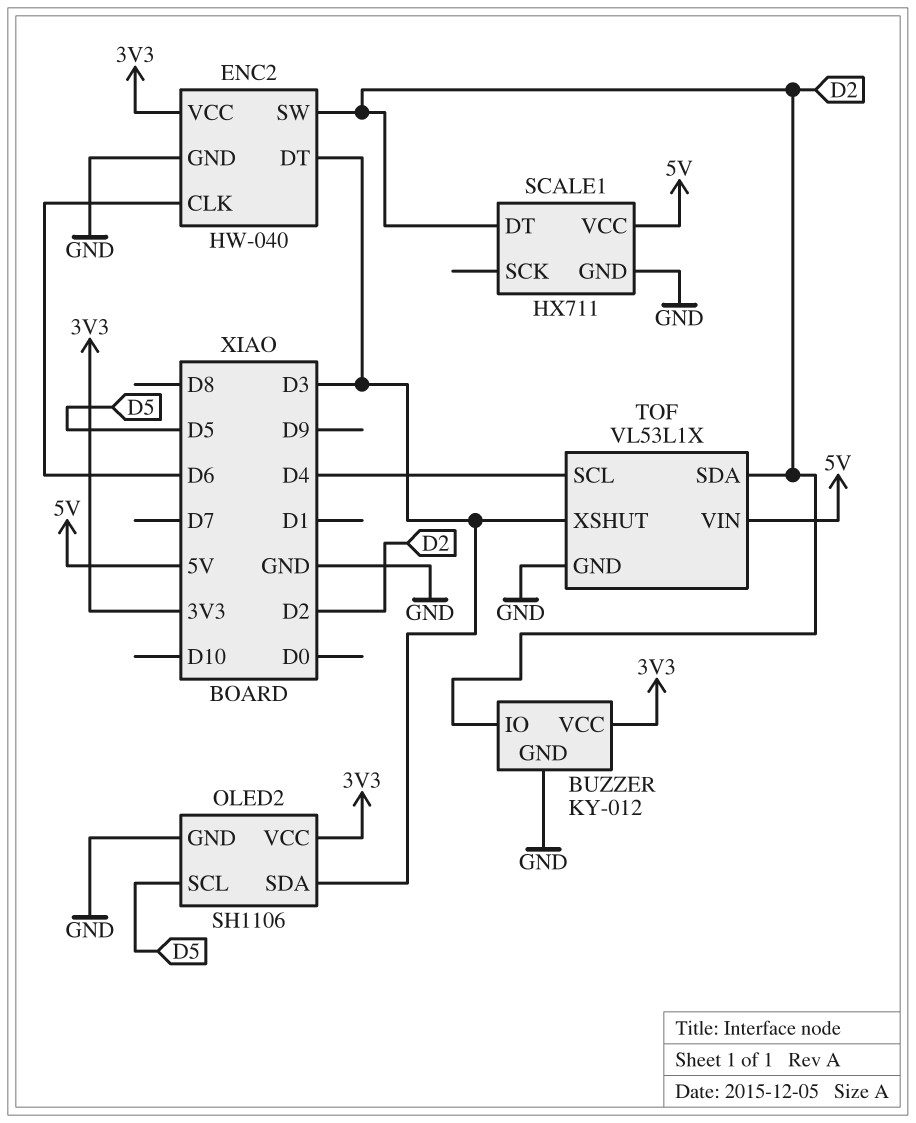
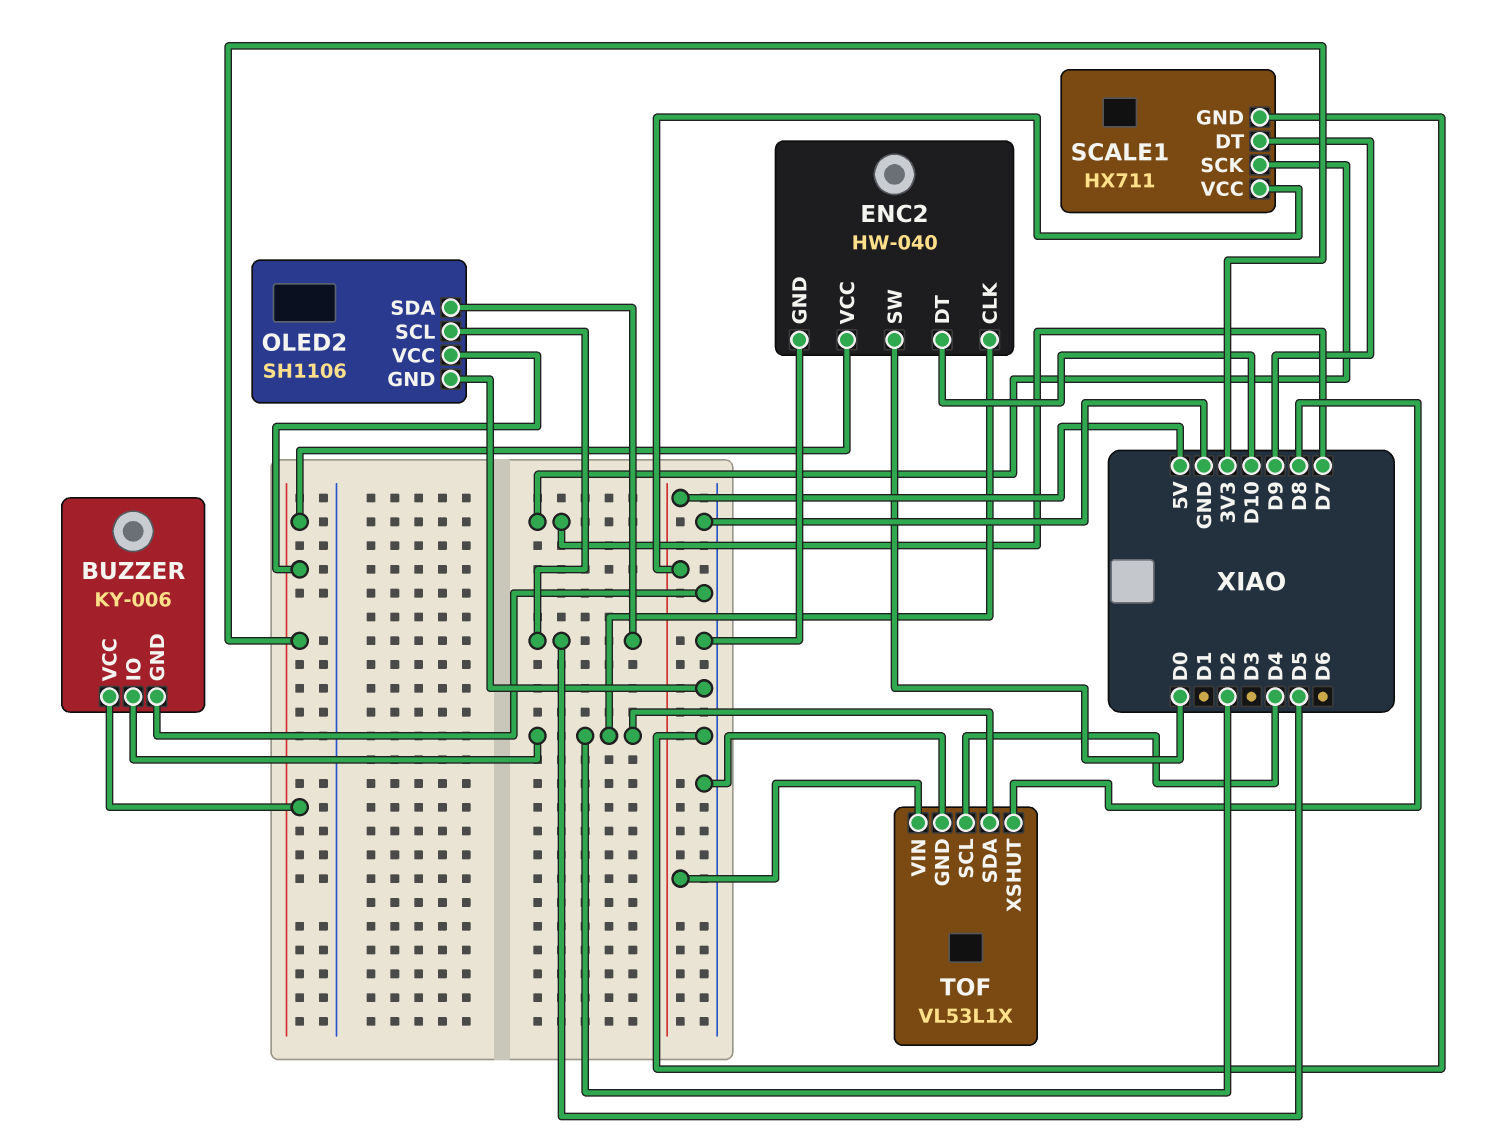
BUZZER: KY-012 -> KY-006
ENC2 pin CLK: D6 -> D2
ENC2 pin DT: D3 -> D10
ENC2 pin SW: D2 -> D0
OLED2 pin SDA: D3 -> D5
SCALE1 pin DT: D2 -> D9
SCALE1 pin SCK: none -> D7
TOF pin XSHUT: D3 -> D8

